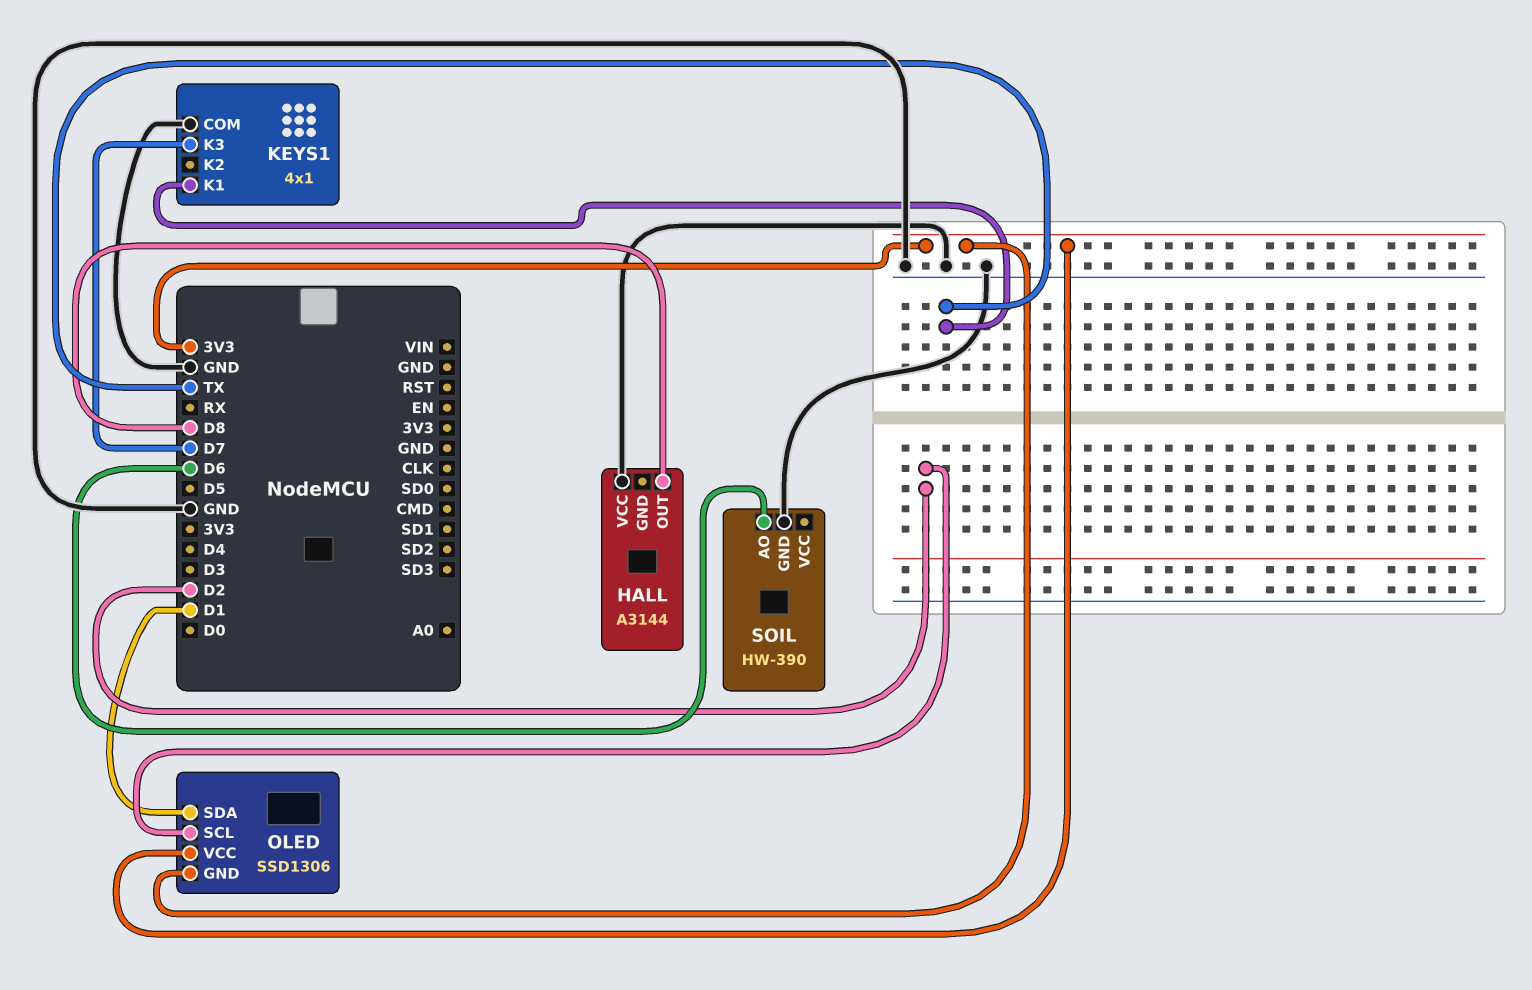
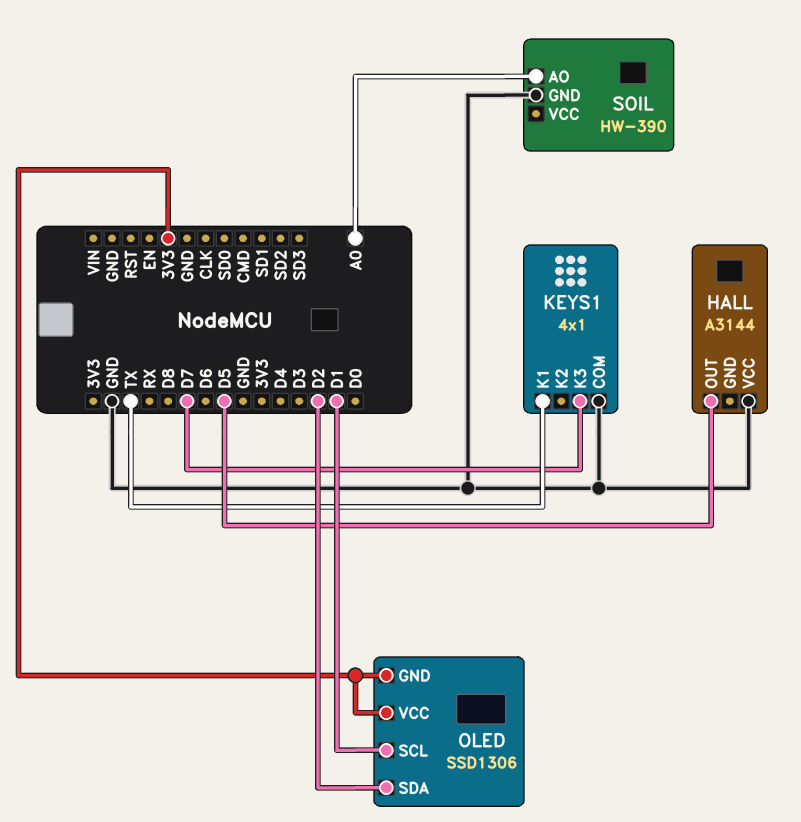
HALL pin OUT: D8 -> D5
OLED pin SCL: D2 -> D1
OLED pin SDA: D1 -> D2
SOIL pin AO: D6 -> A0

